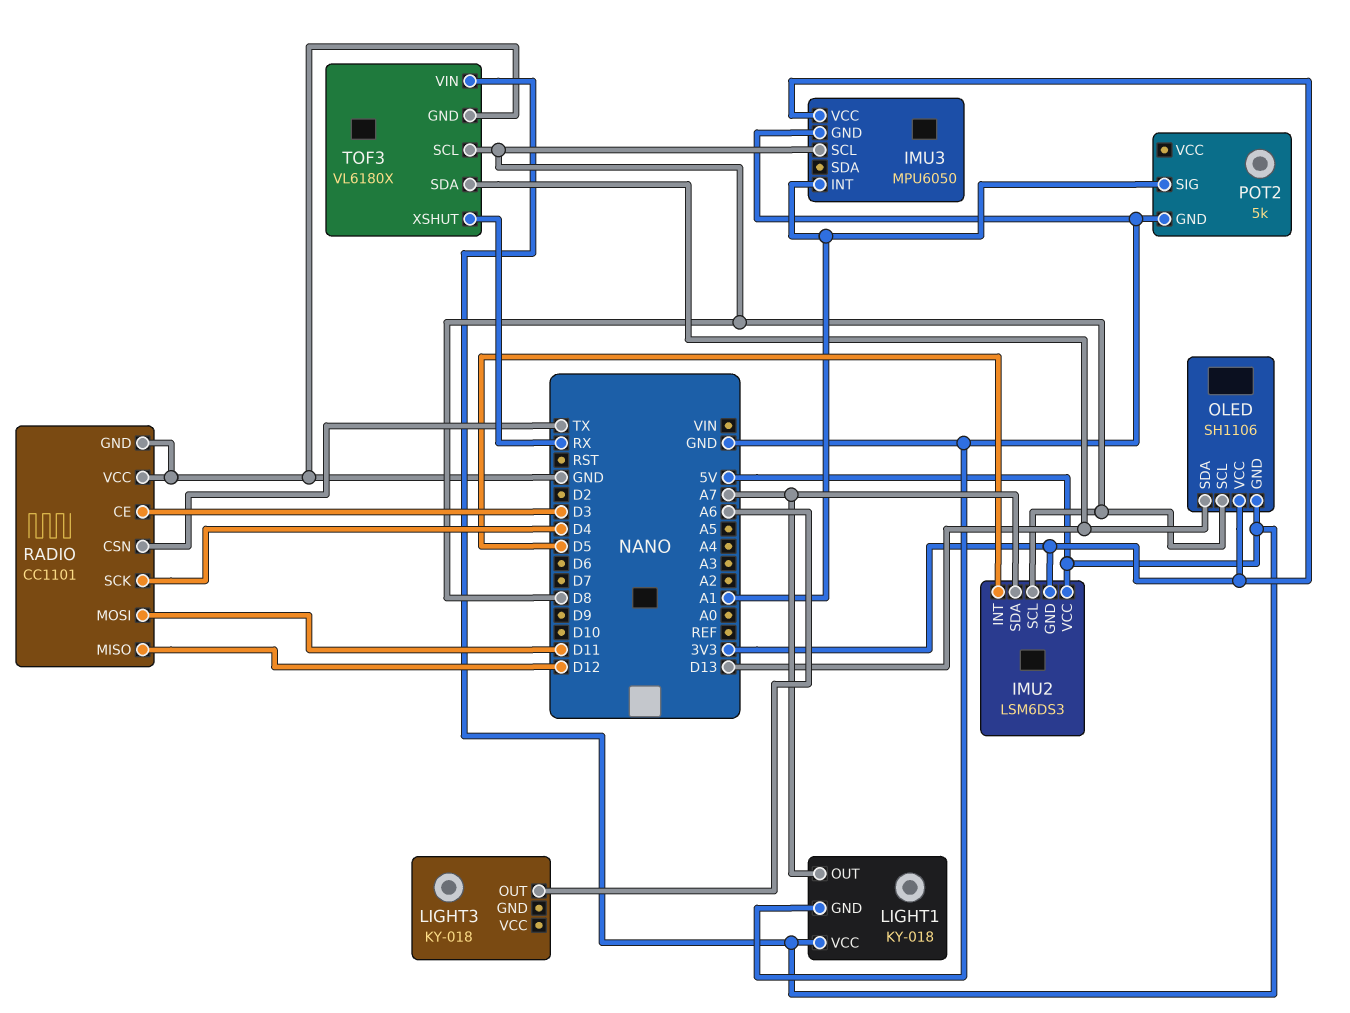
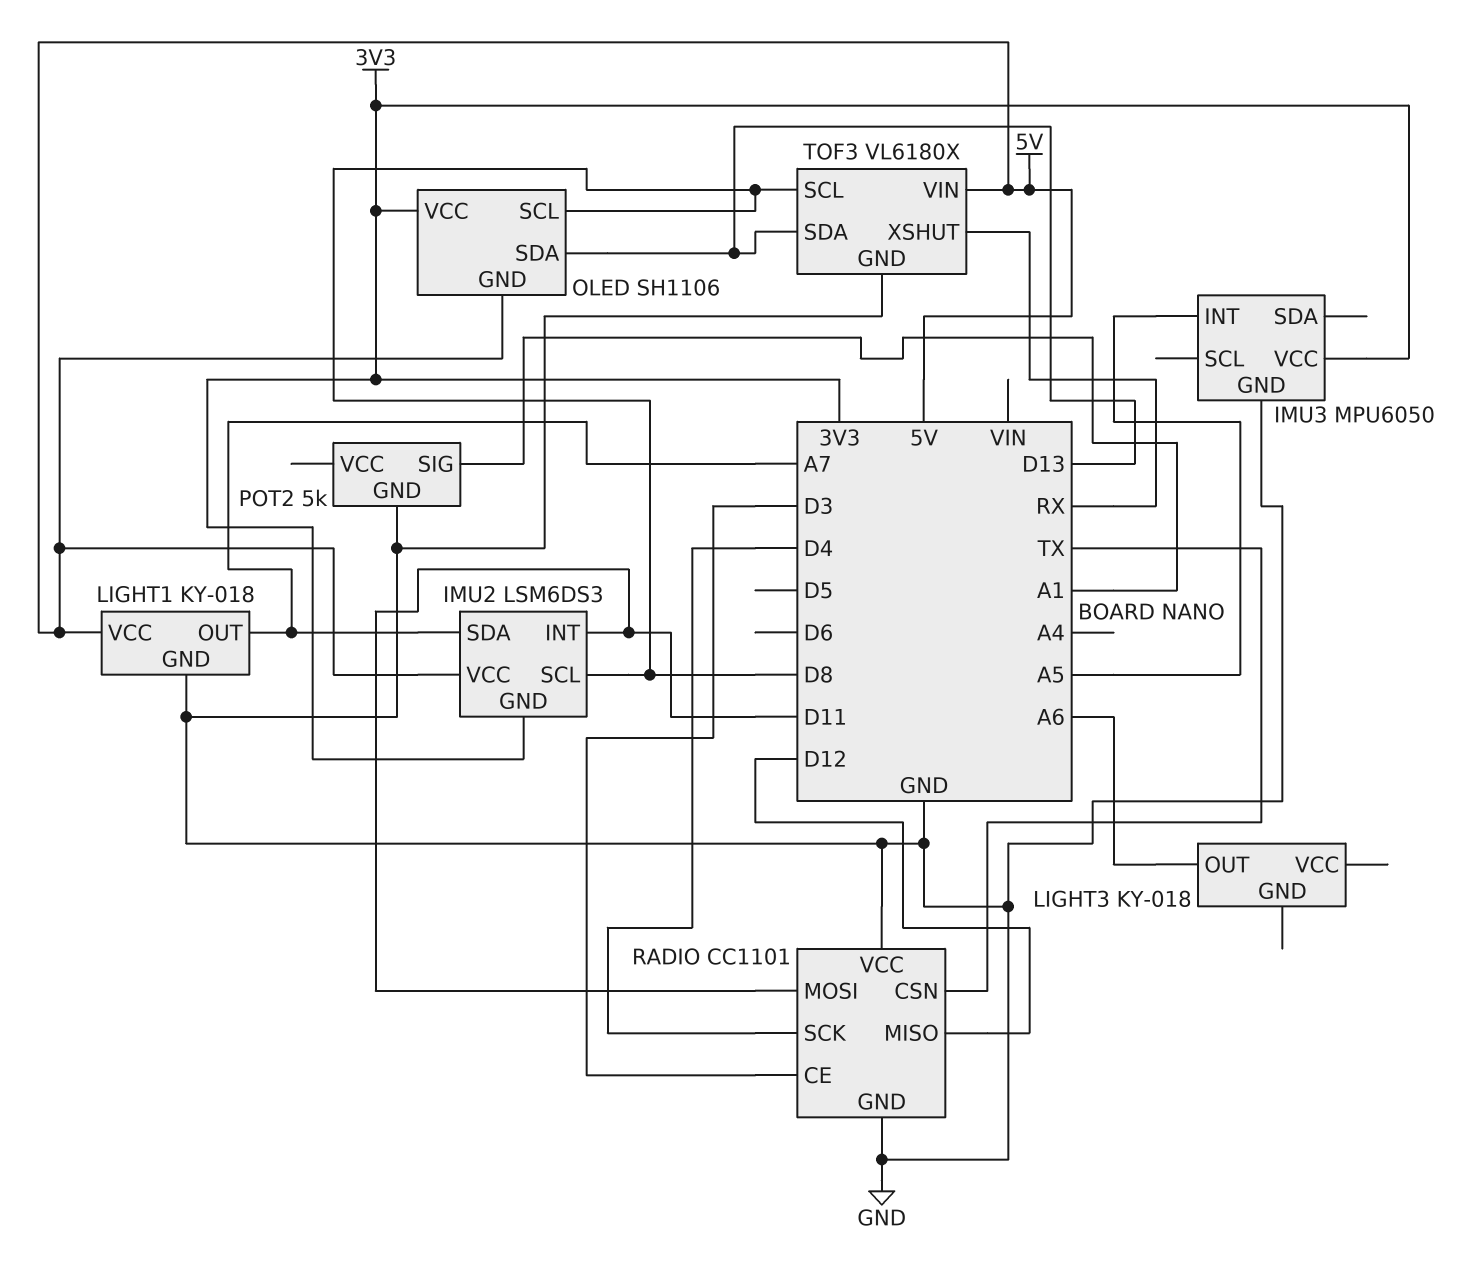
IMU2 pin INT: D5 -> D11
IMU3 pin INT: A1 -> A5
IMU3 pin SCL: D8 -> none

